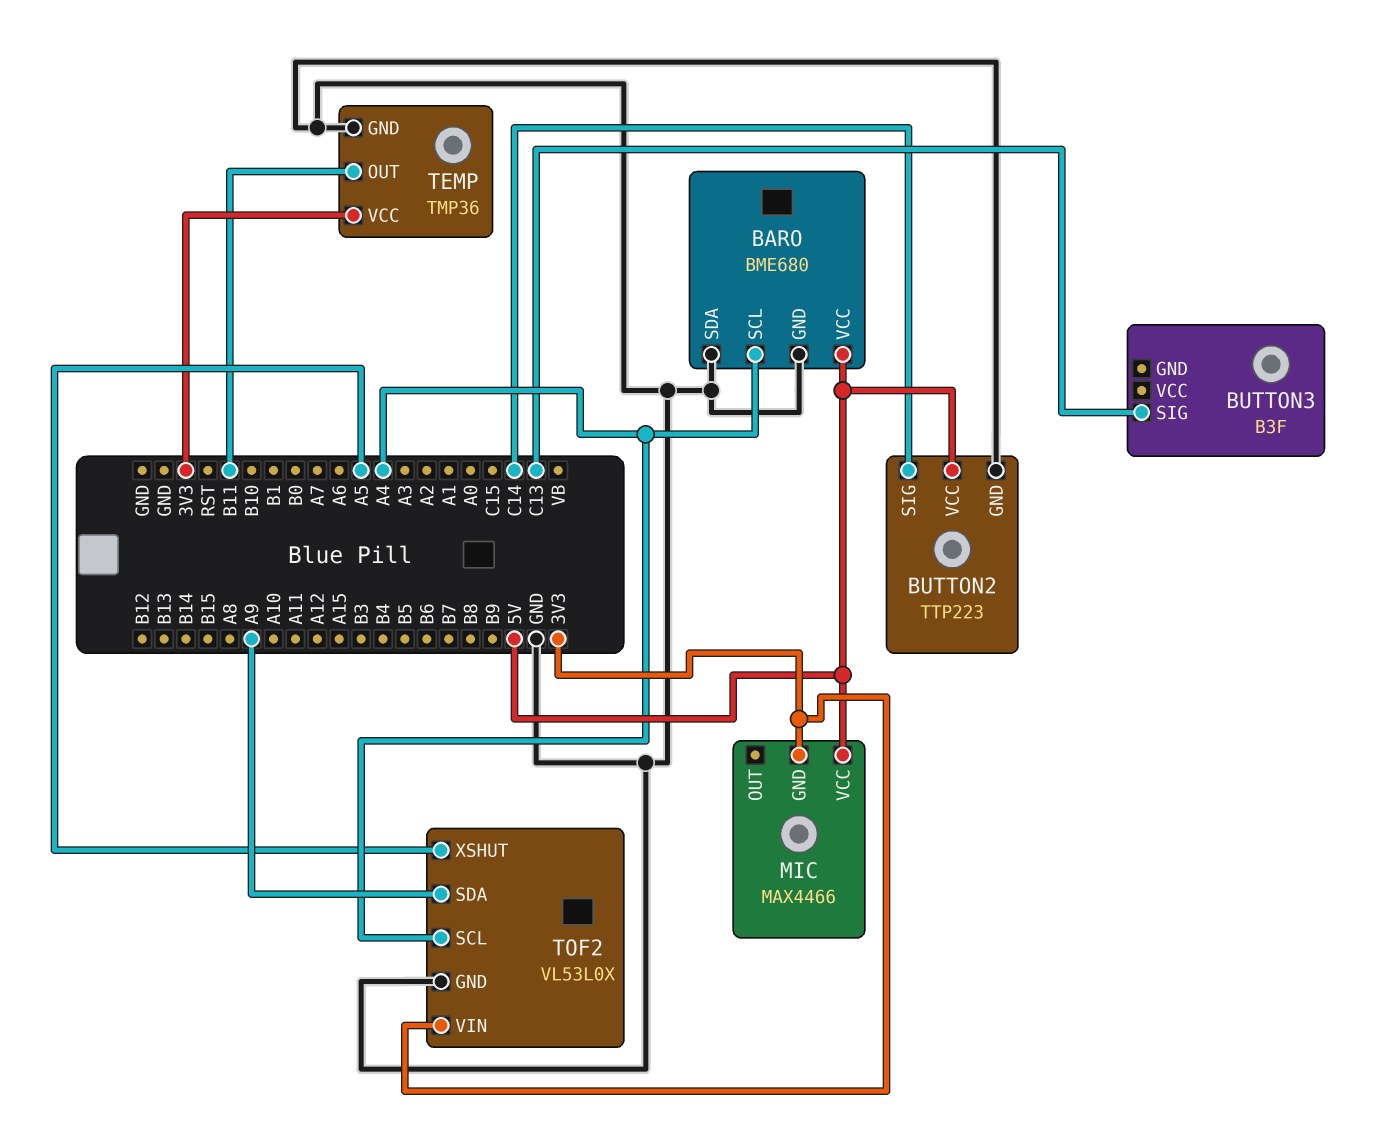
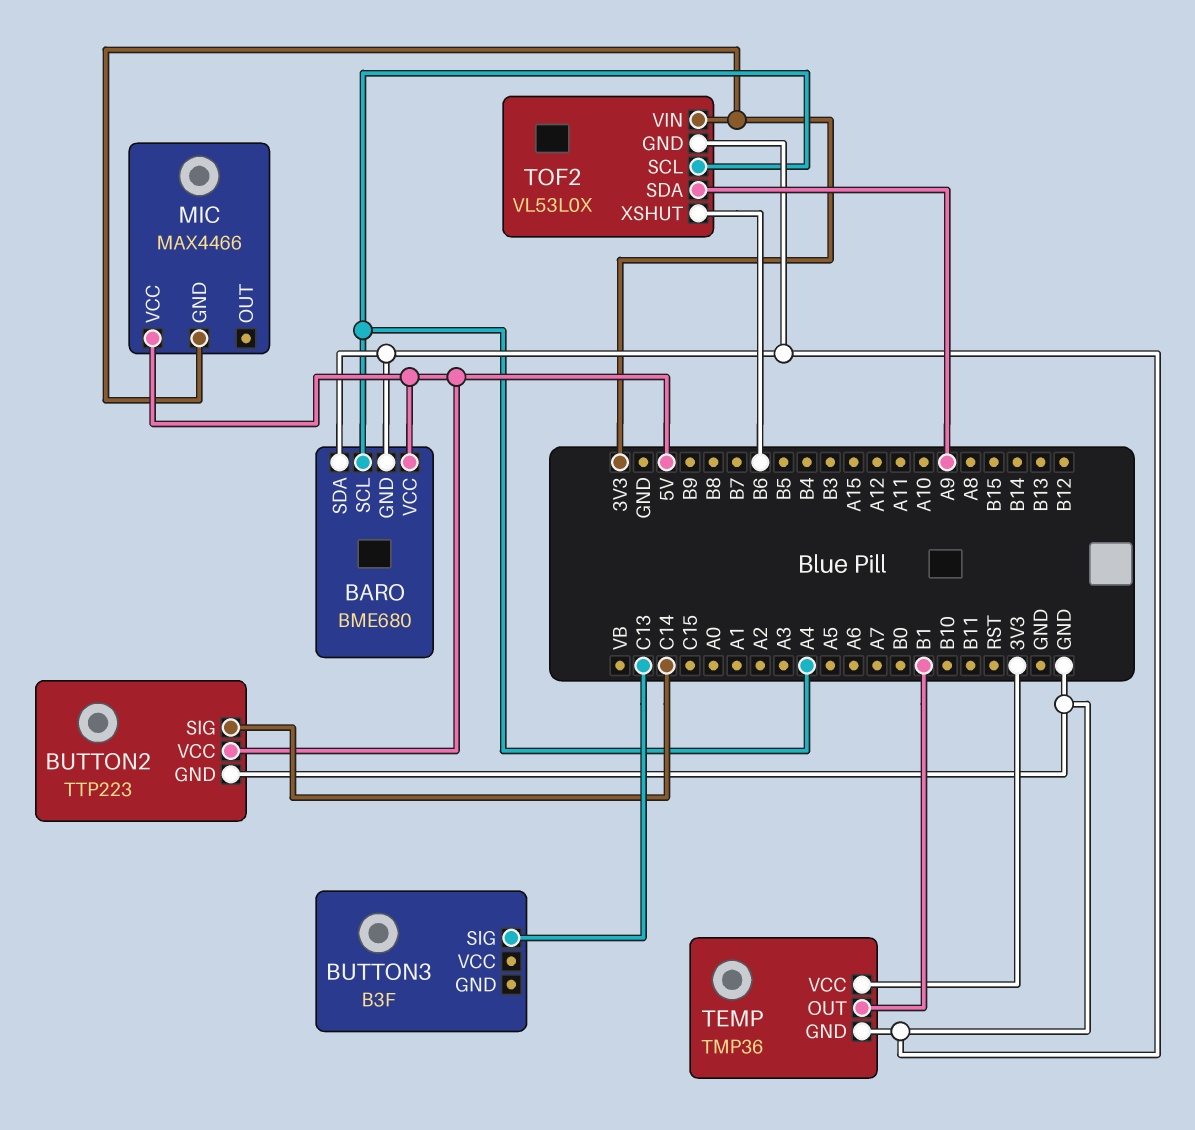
TEMP pin OUT: B11 -> B1
TOF2 pin XSHUT: A5 -> B6

